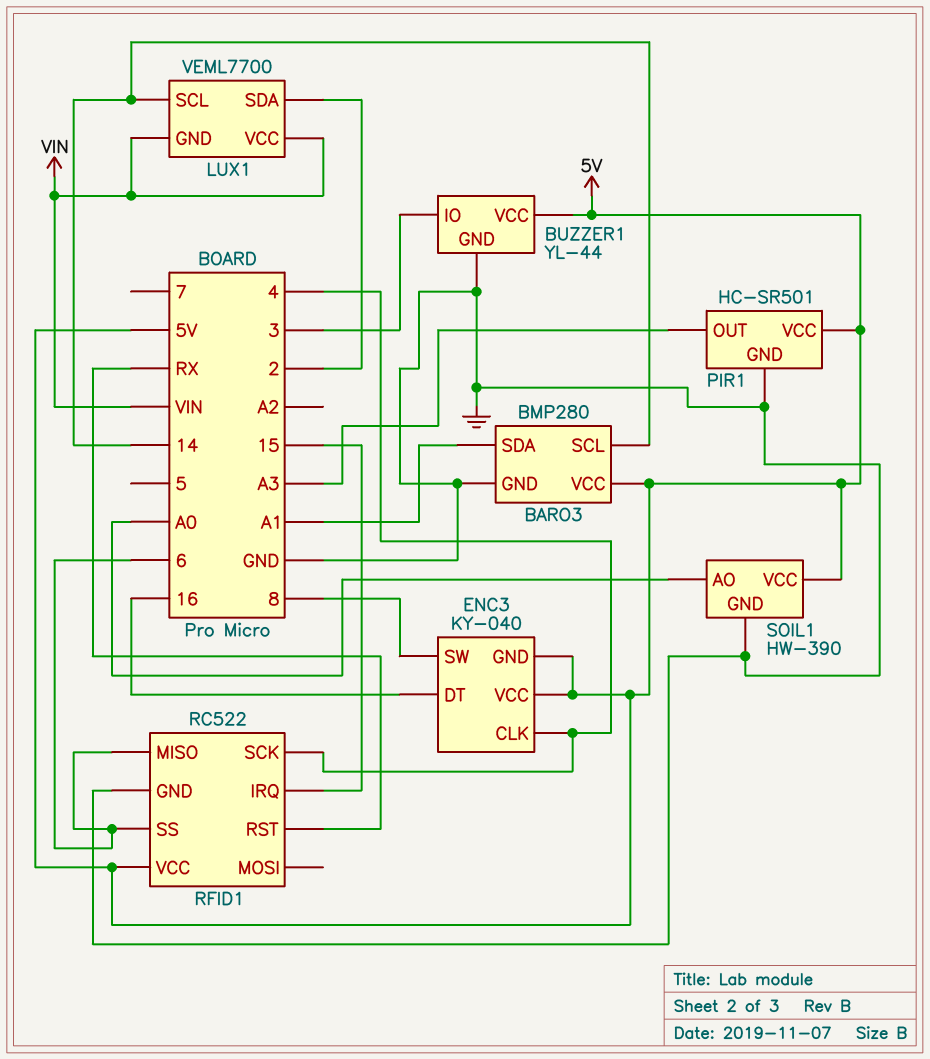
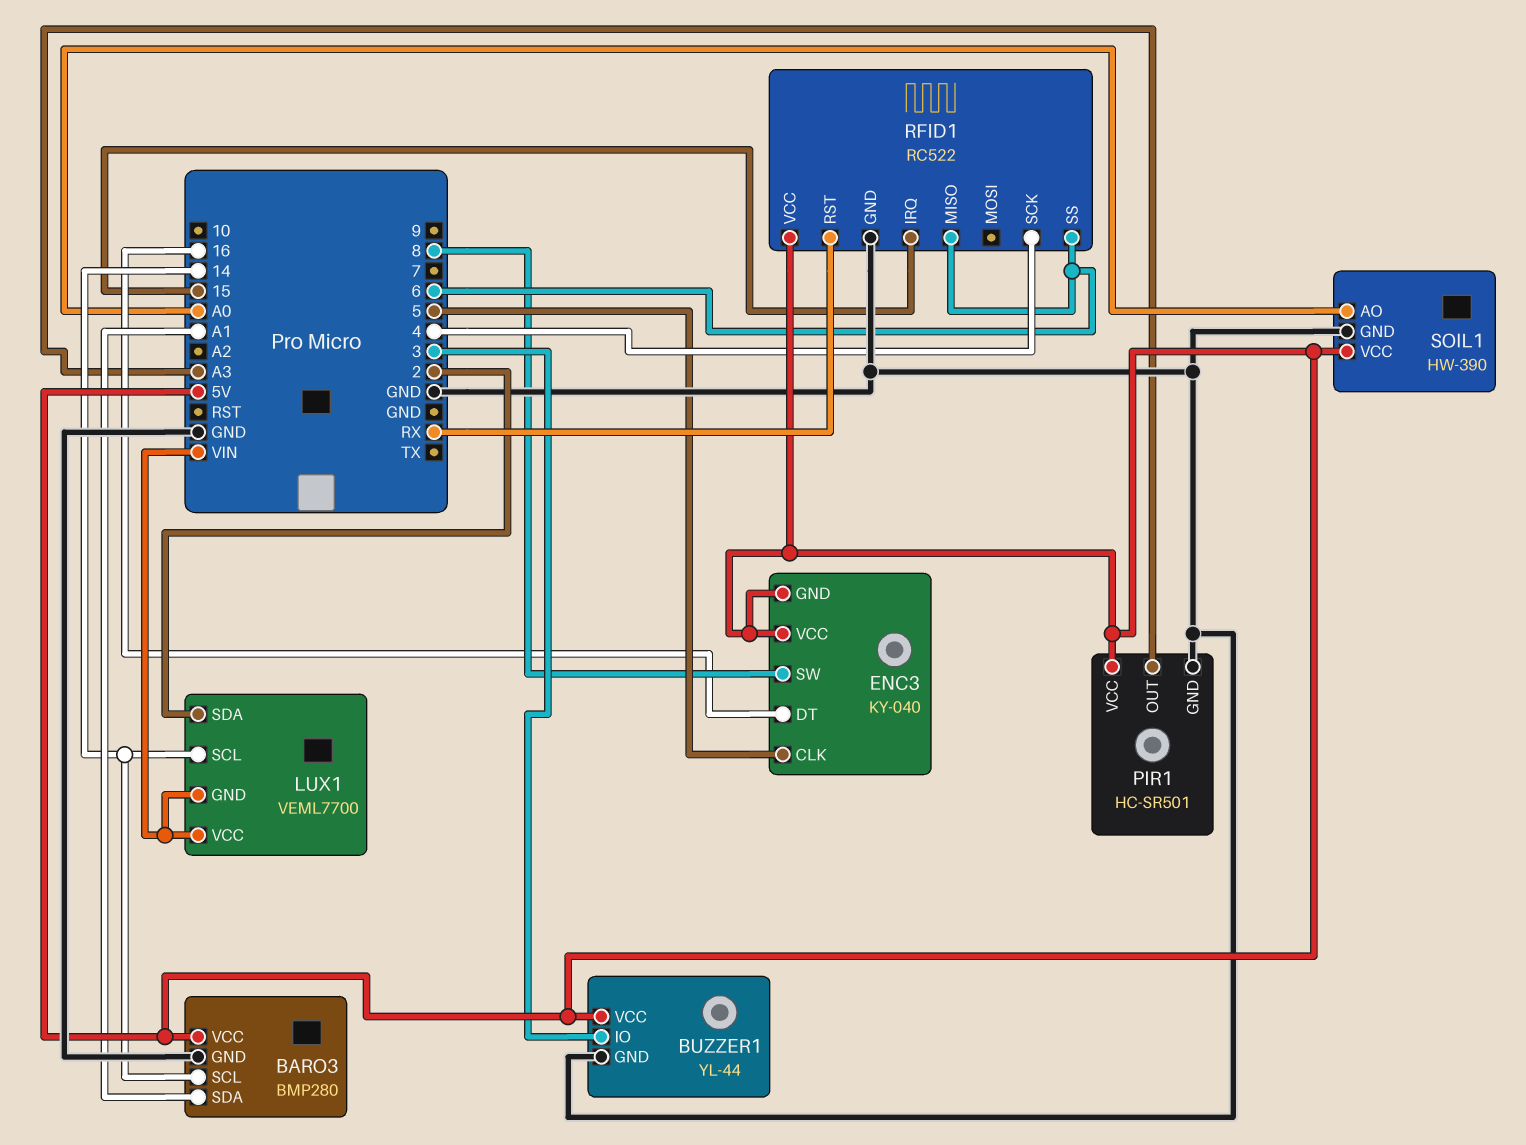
ENC3 pin CLK: 4 -> 5

